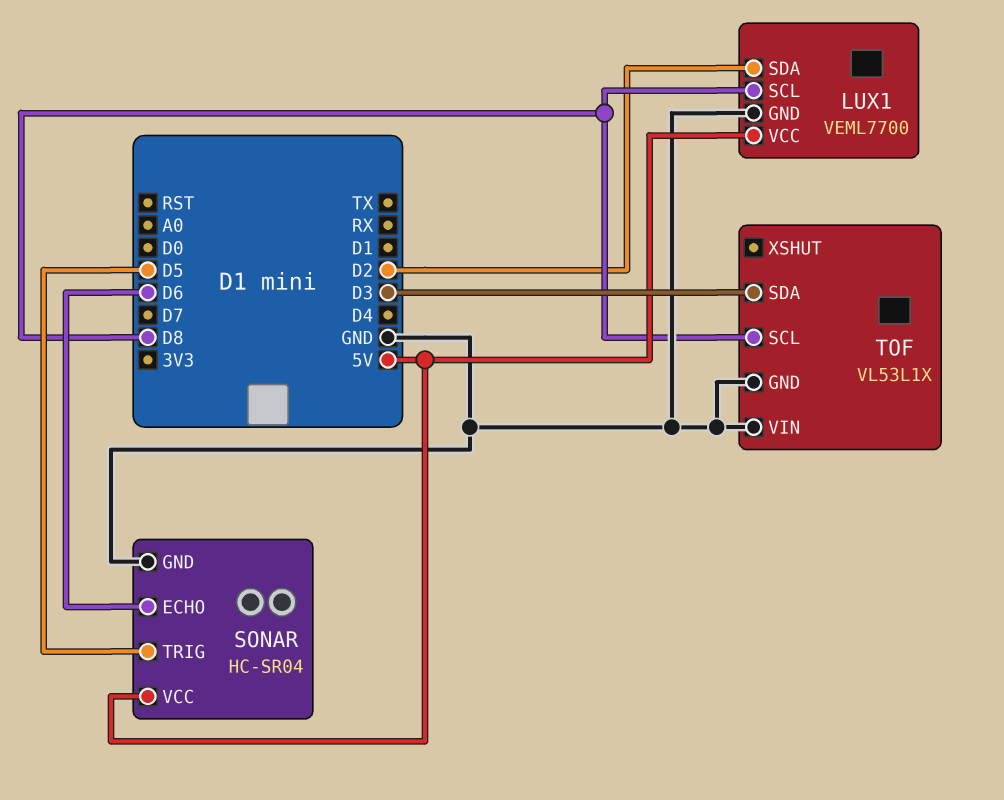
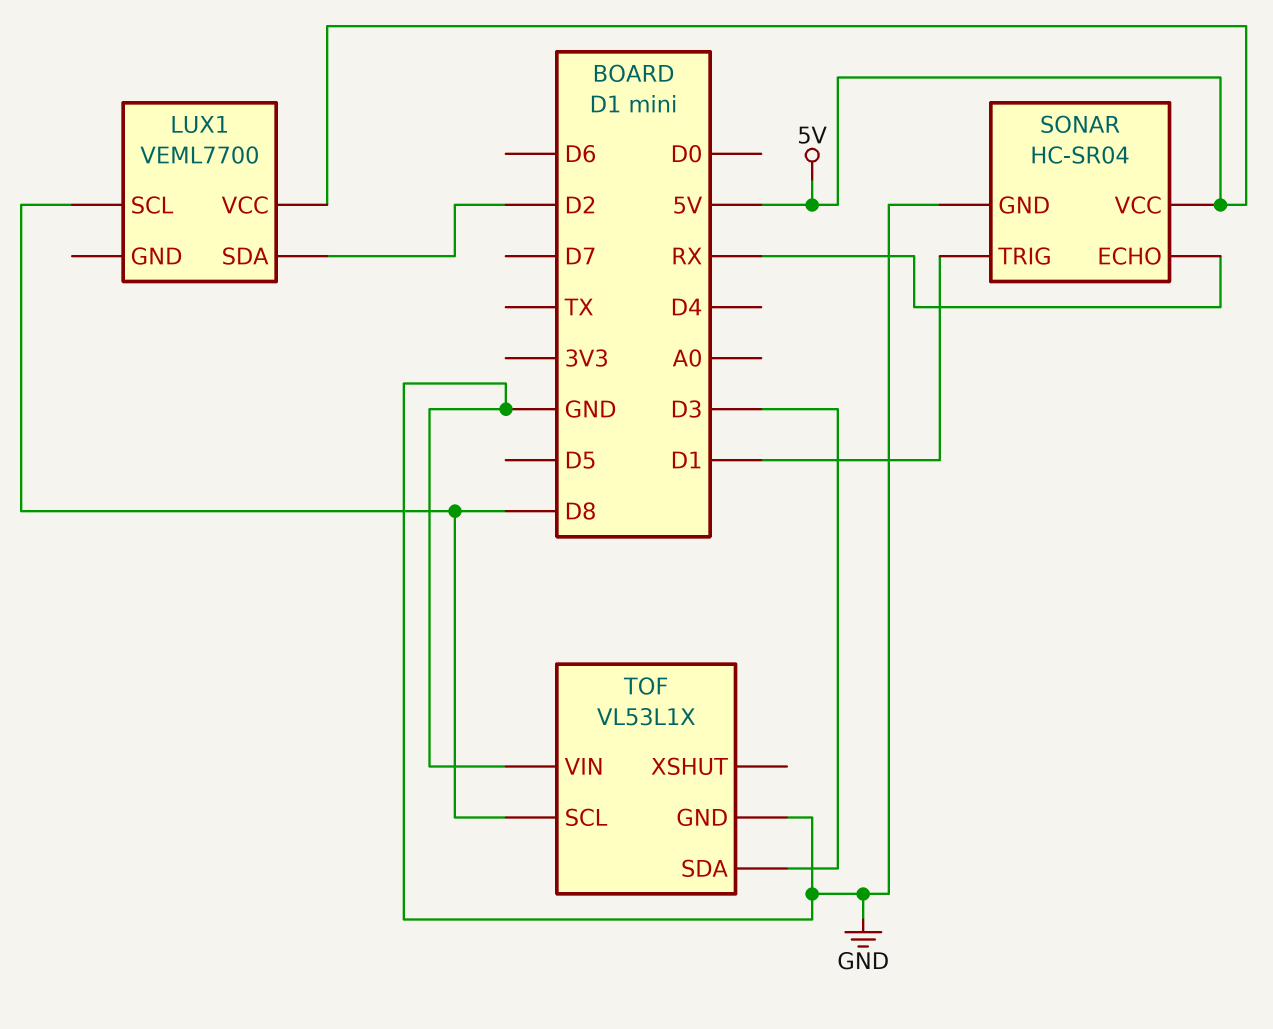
LUX1 pin GND: GND -> none
SONAR pin ECHO: D6 -> RX
SONAR pin TRIG: D5 -> D1

